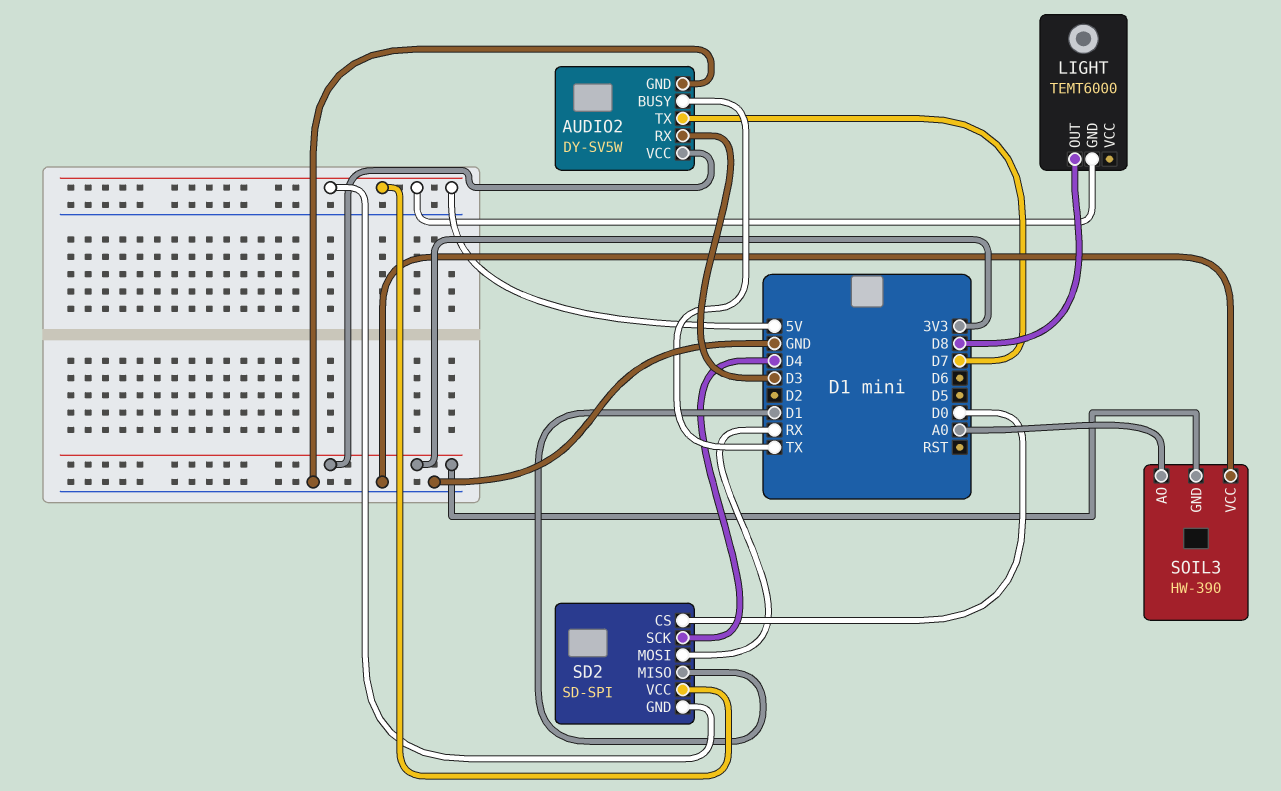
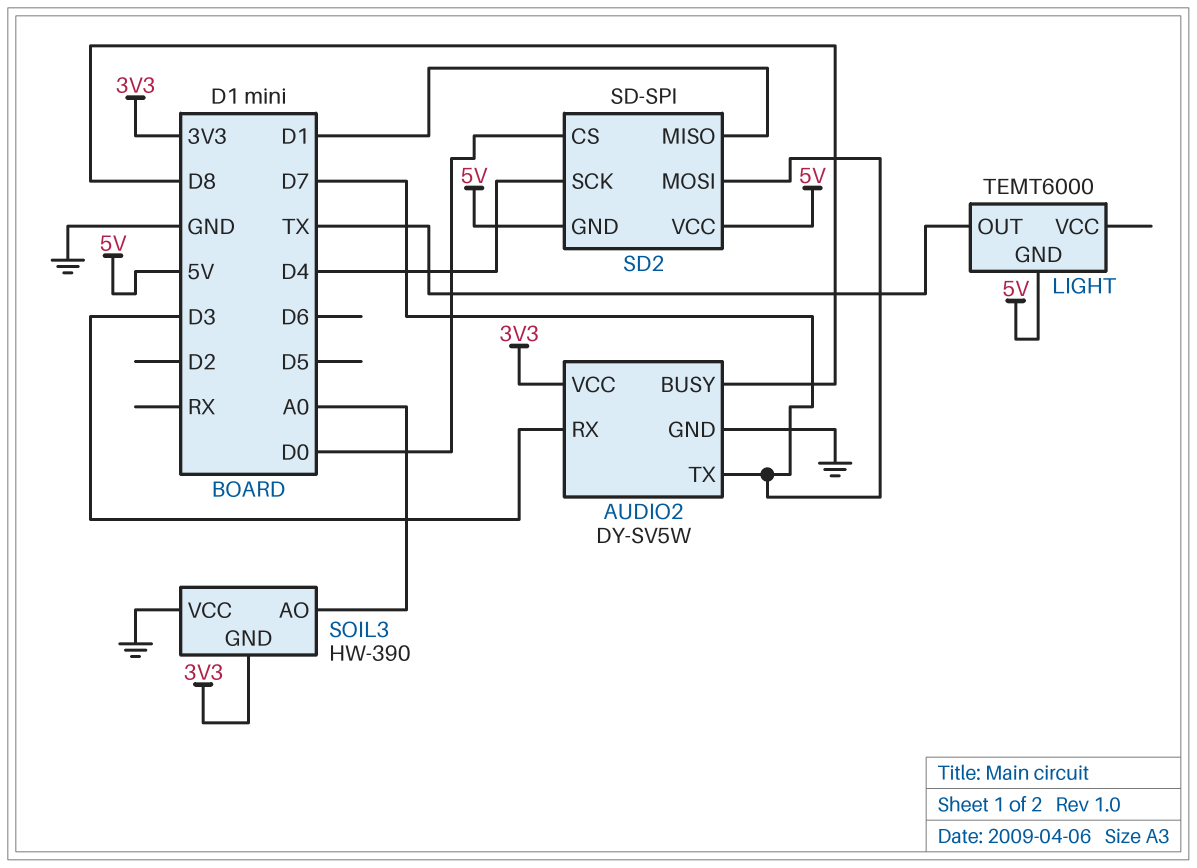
AUDIO2 pin BUSY: TX -> D8
LIGHT pin OUT: D8 -> TX
SD2 pin MOSI: RX -> D7

